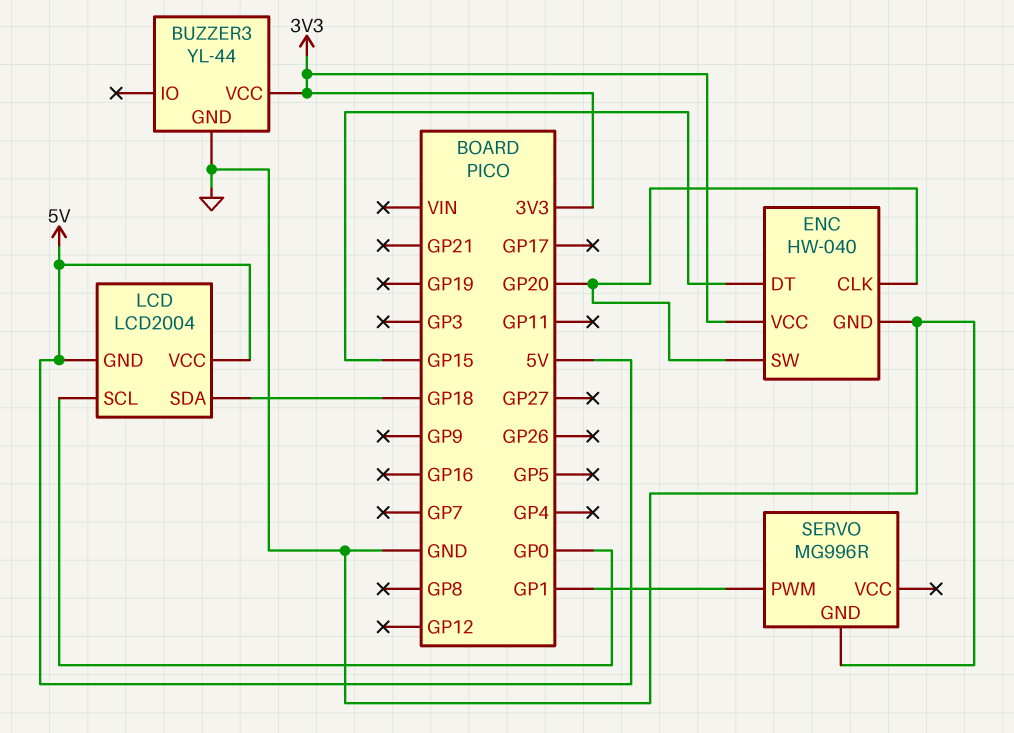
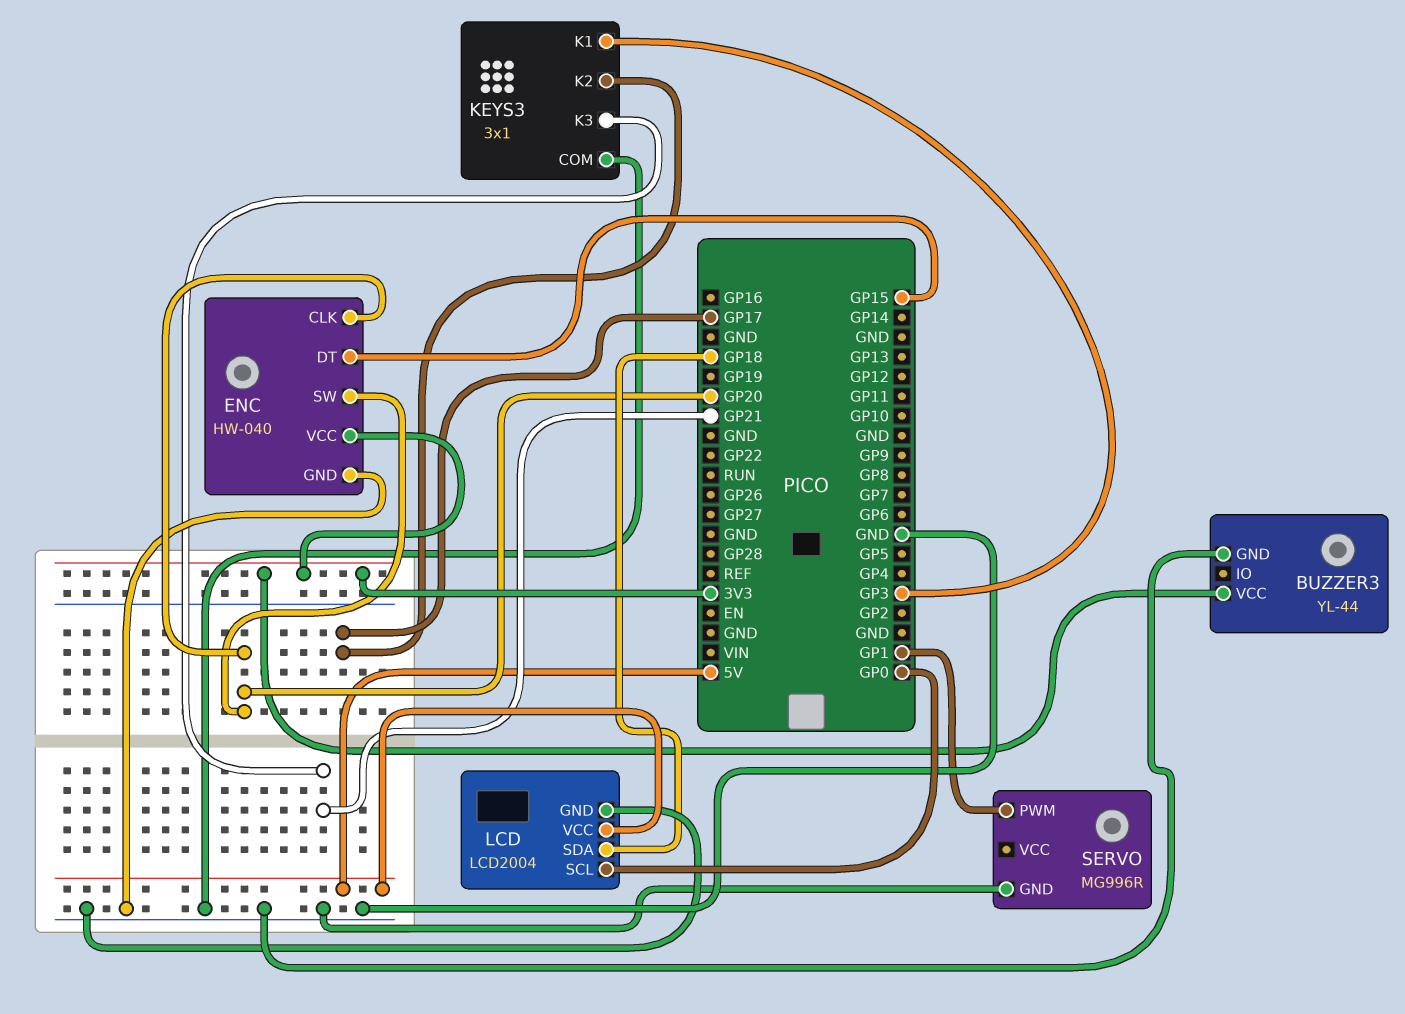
KEYS3: none -> 3x1
KEYS3 pin COM: none -> GND
KEYS3 pin K1: none -> GP3
KEYS3 pin K2: none -> GP17
KEYS3 pin K3: none -> GP21
LCD pin GND: 5V -> GND

